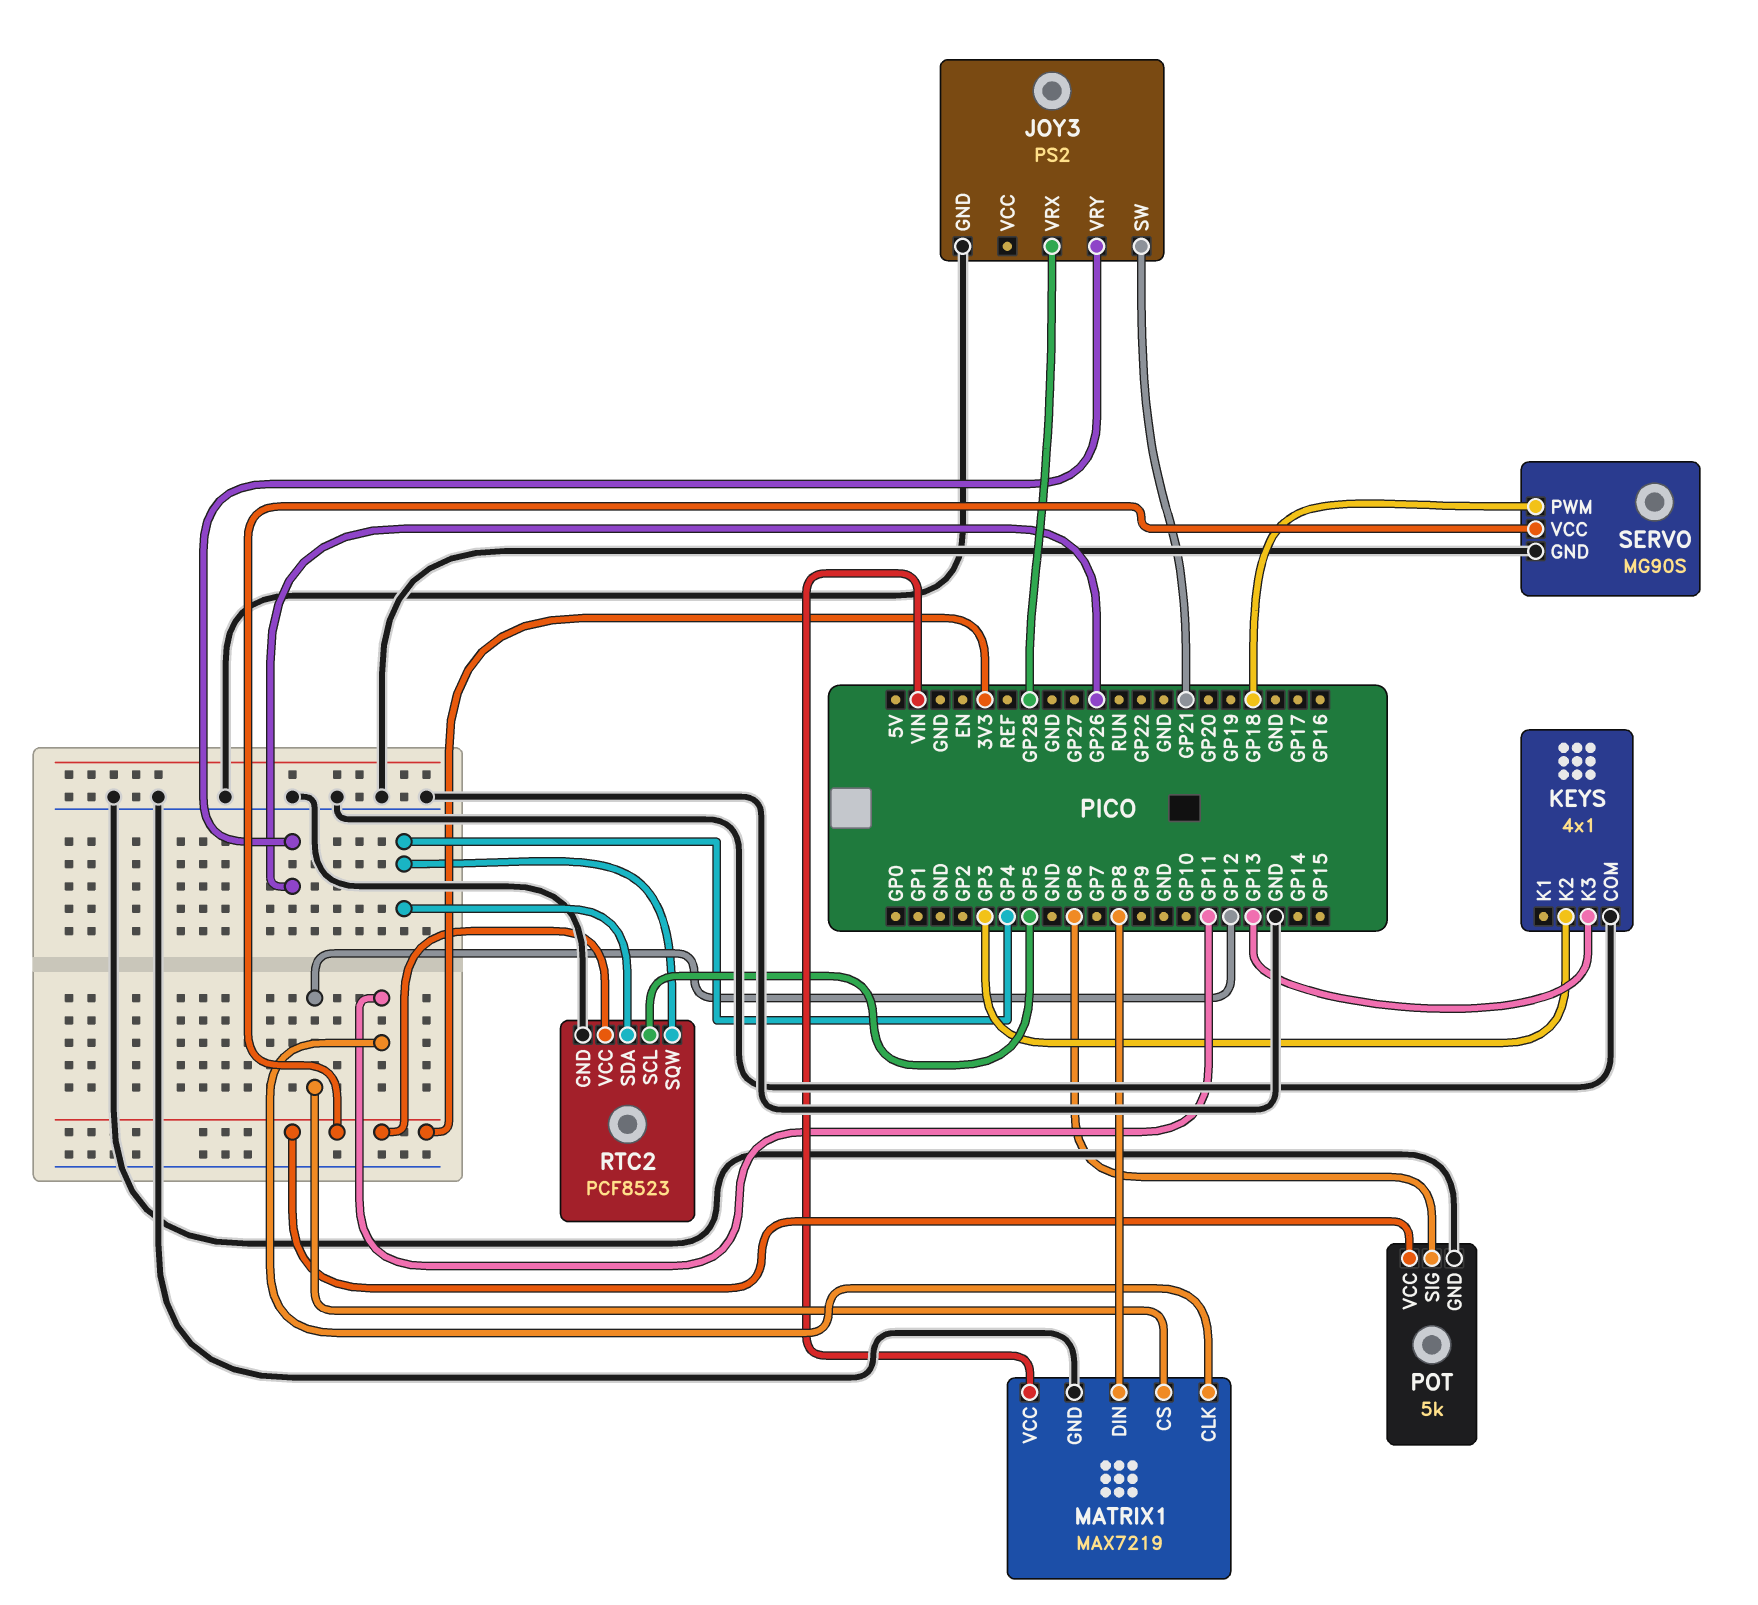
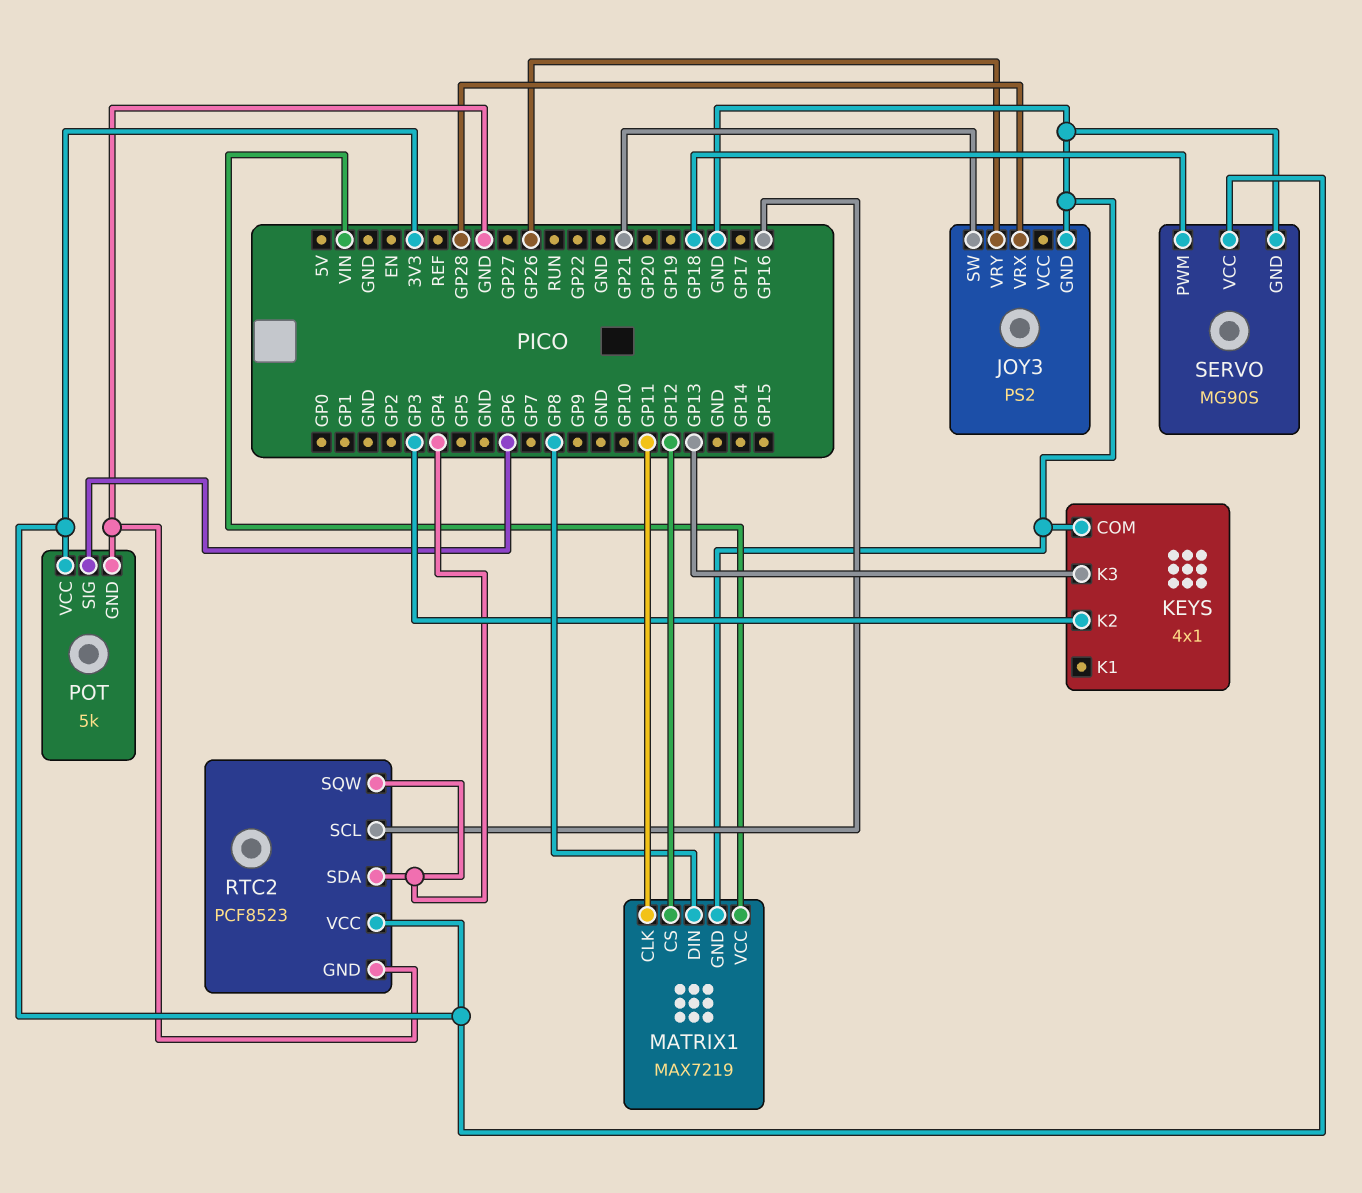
RTC2 pin SCL: GP5 -> GP16

